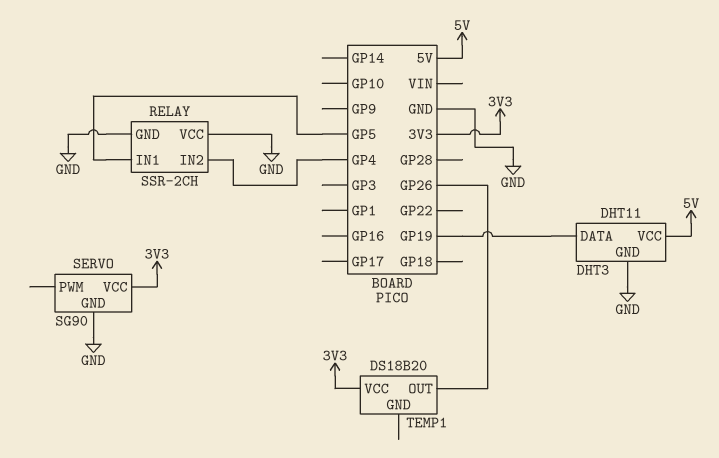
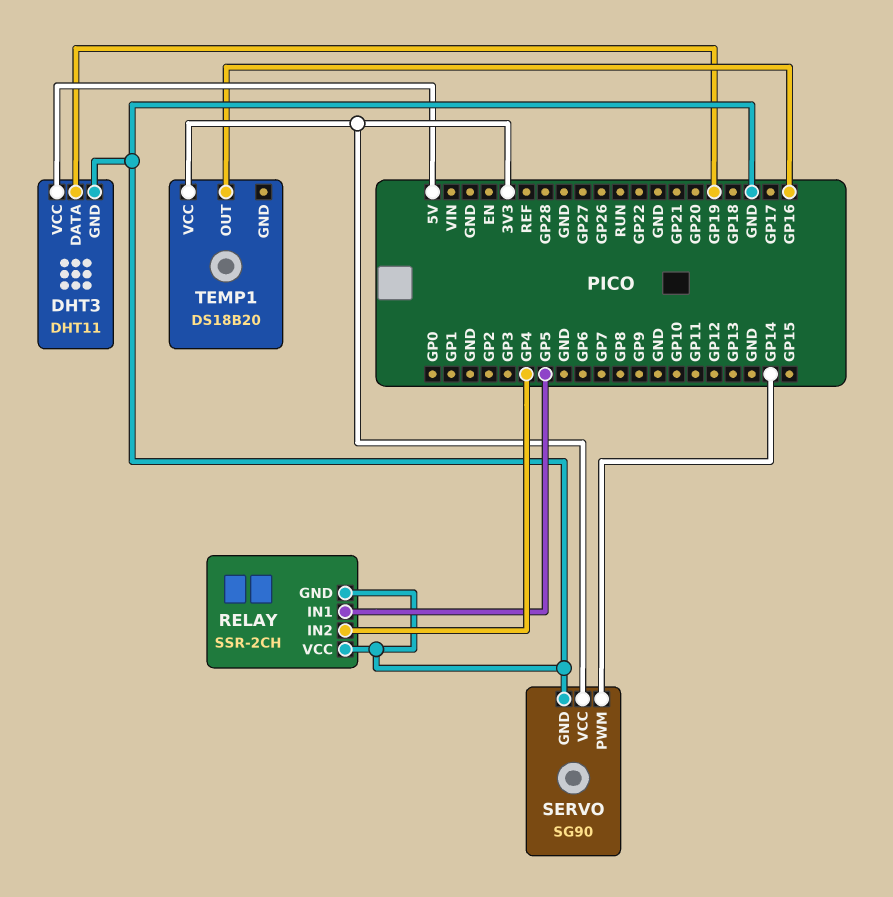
SERVO pin PWM: none -> GP14
TEMP1 pin OUT: GP26 -> GP16

